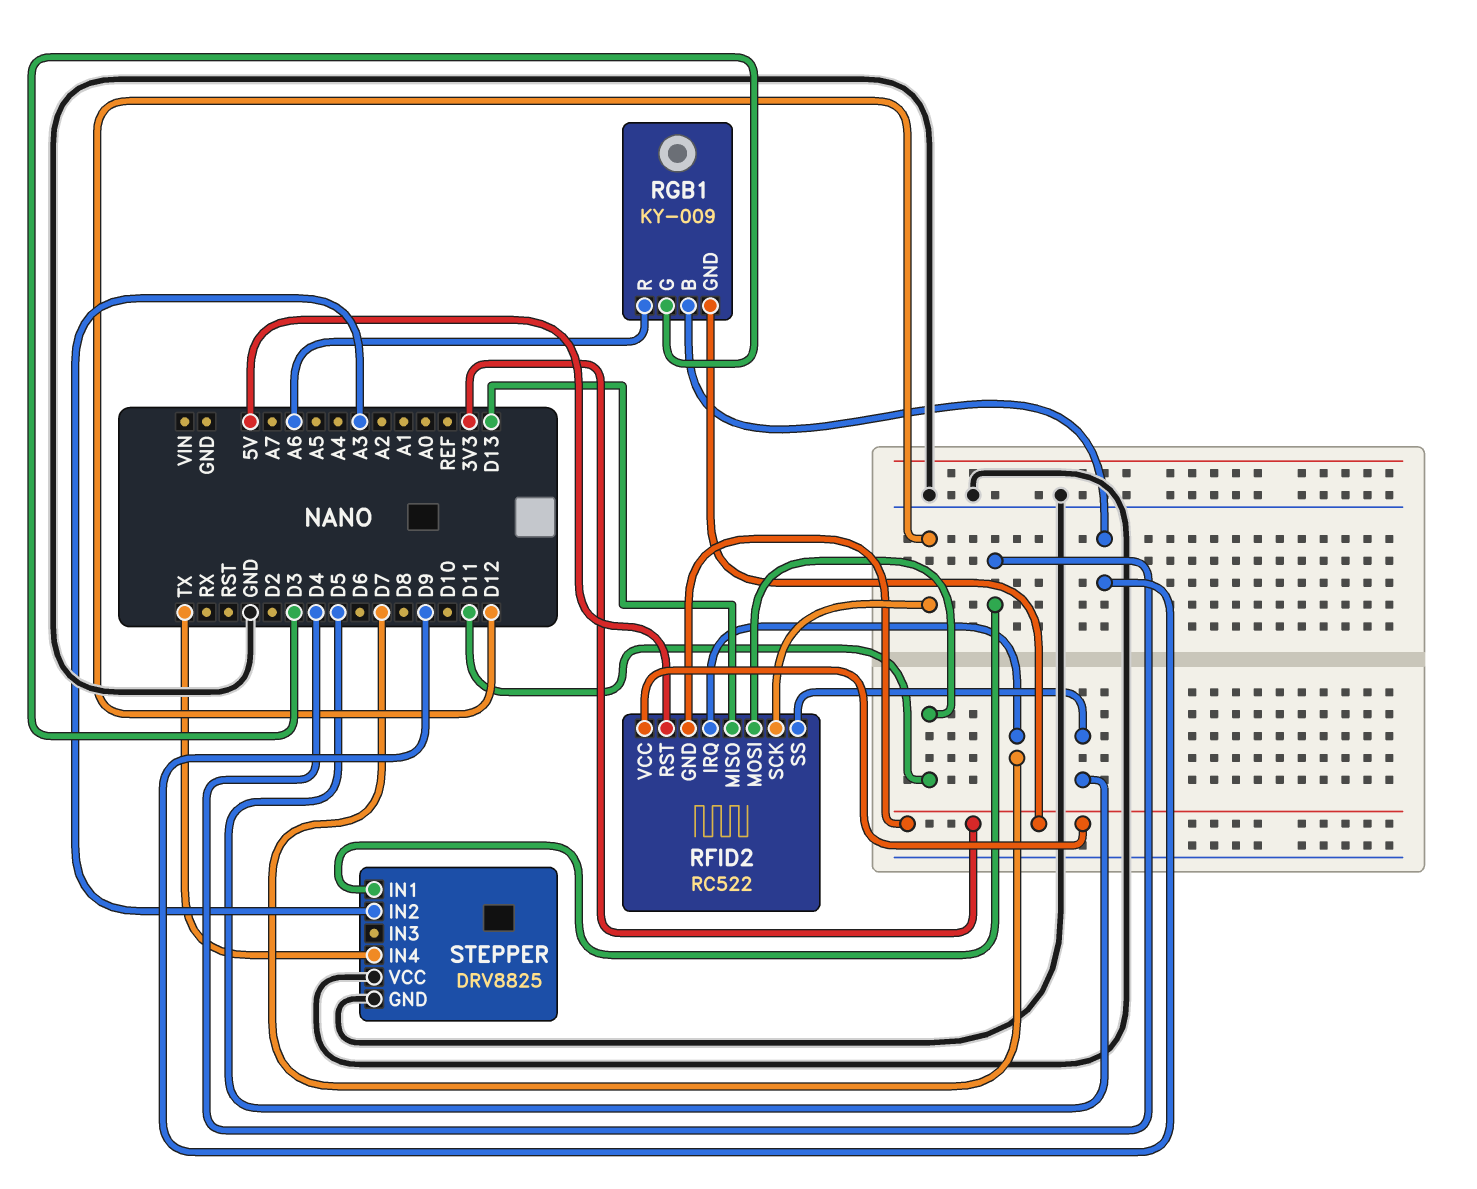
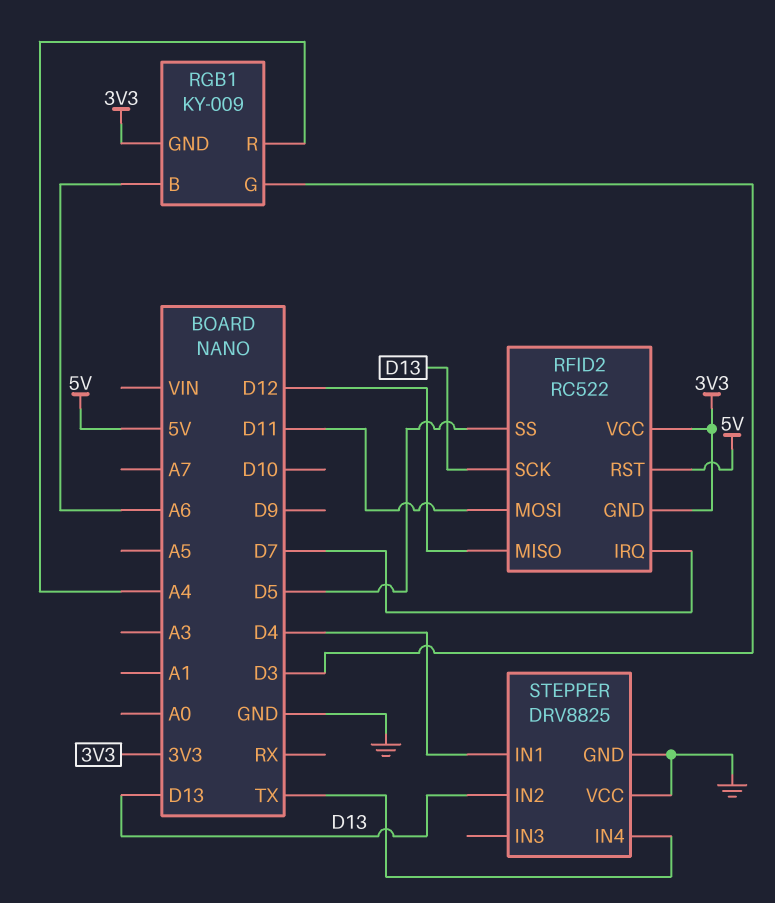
RFID2 pin MISO: D13 -> D12
RFID2 pin SCK: D12 -> D13
RGB1 pin B: D9 -> A6
RGB1 pin R: A6 -> A4
STEPPER pin IN2: A3 -> D13

